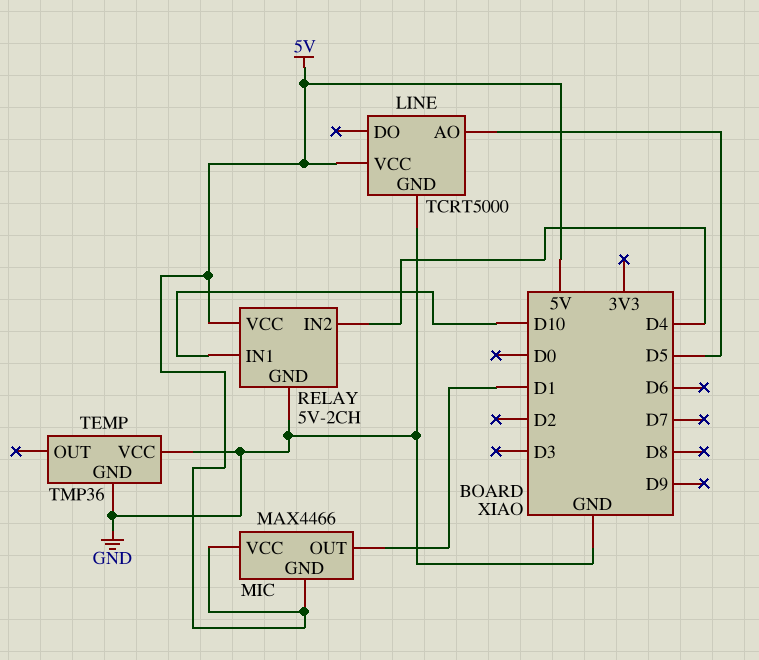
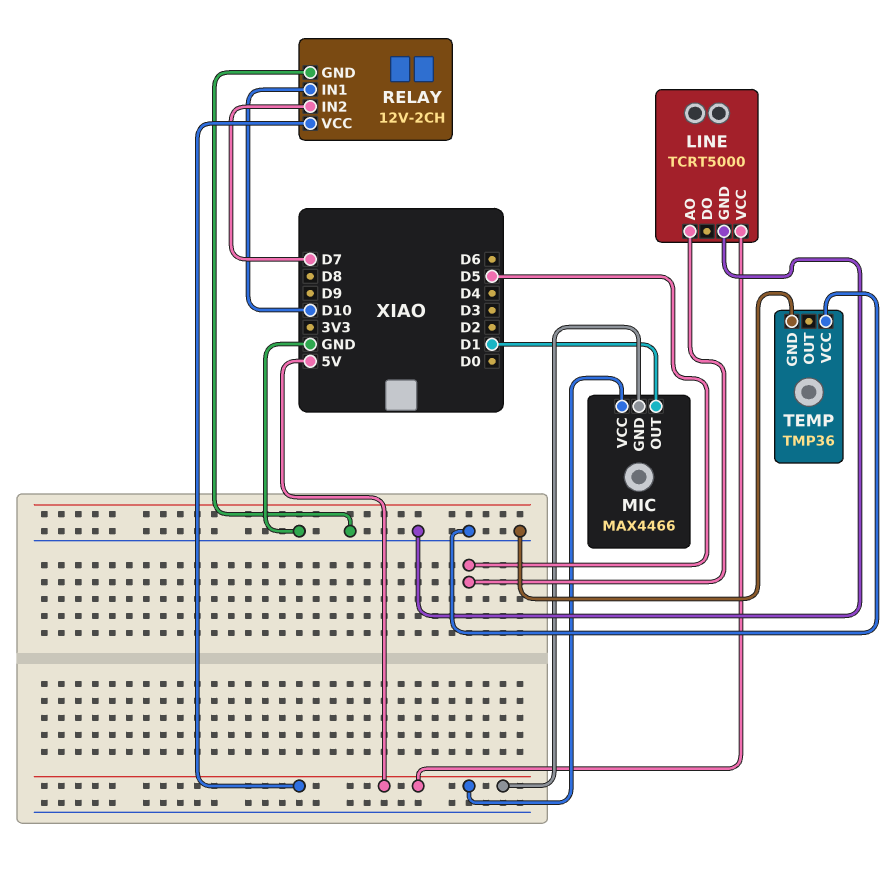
RELAY: 5V-2CH -> 12V-2CH
RELAY pin IN2: D4 -> D7

